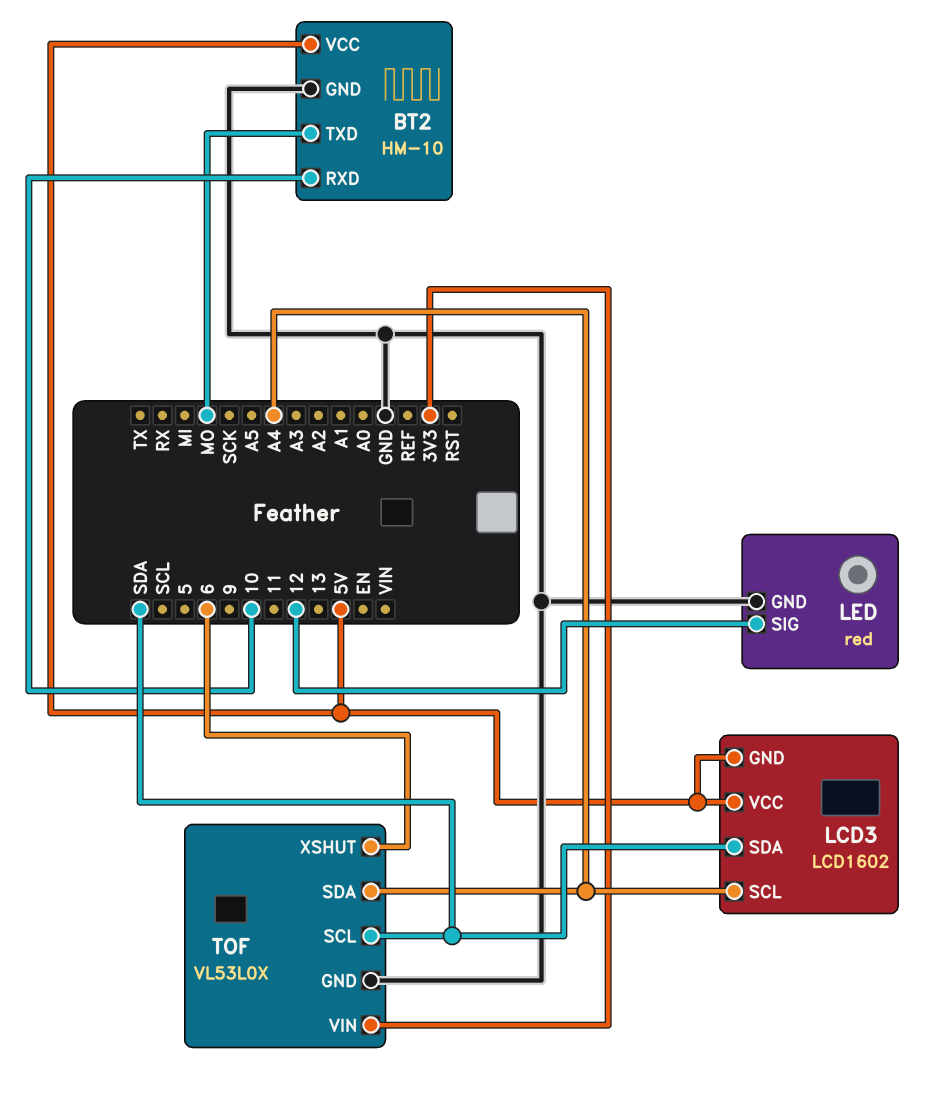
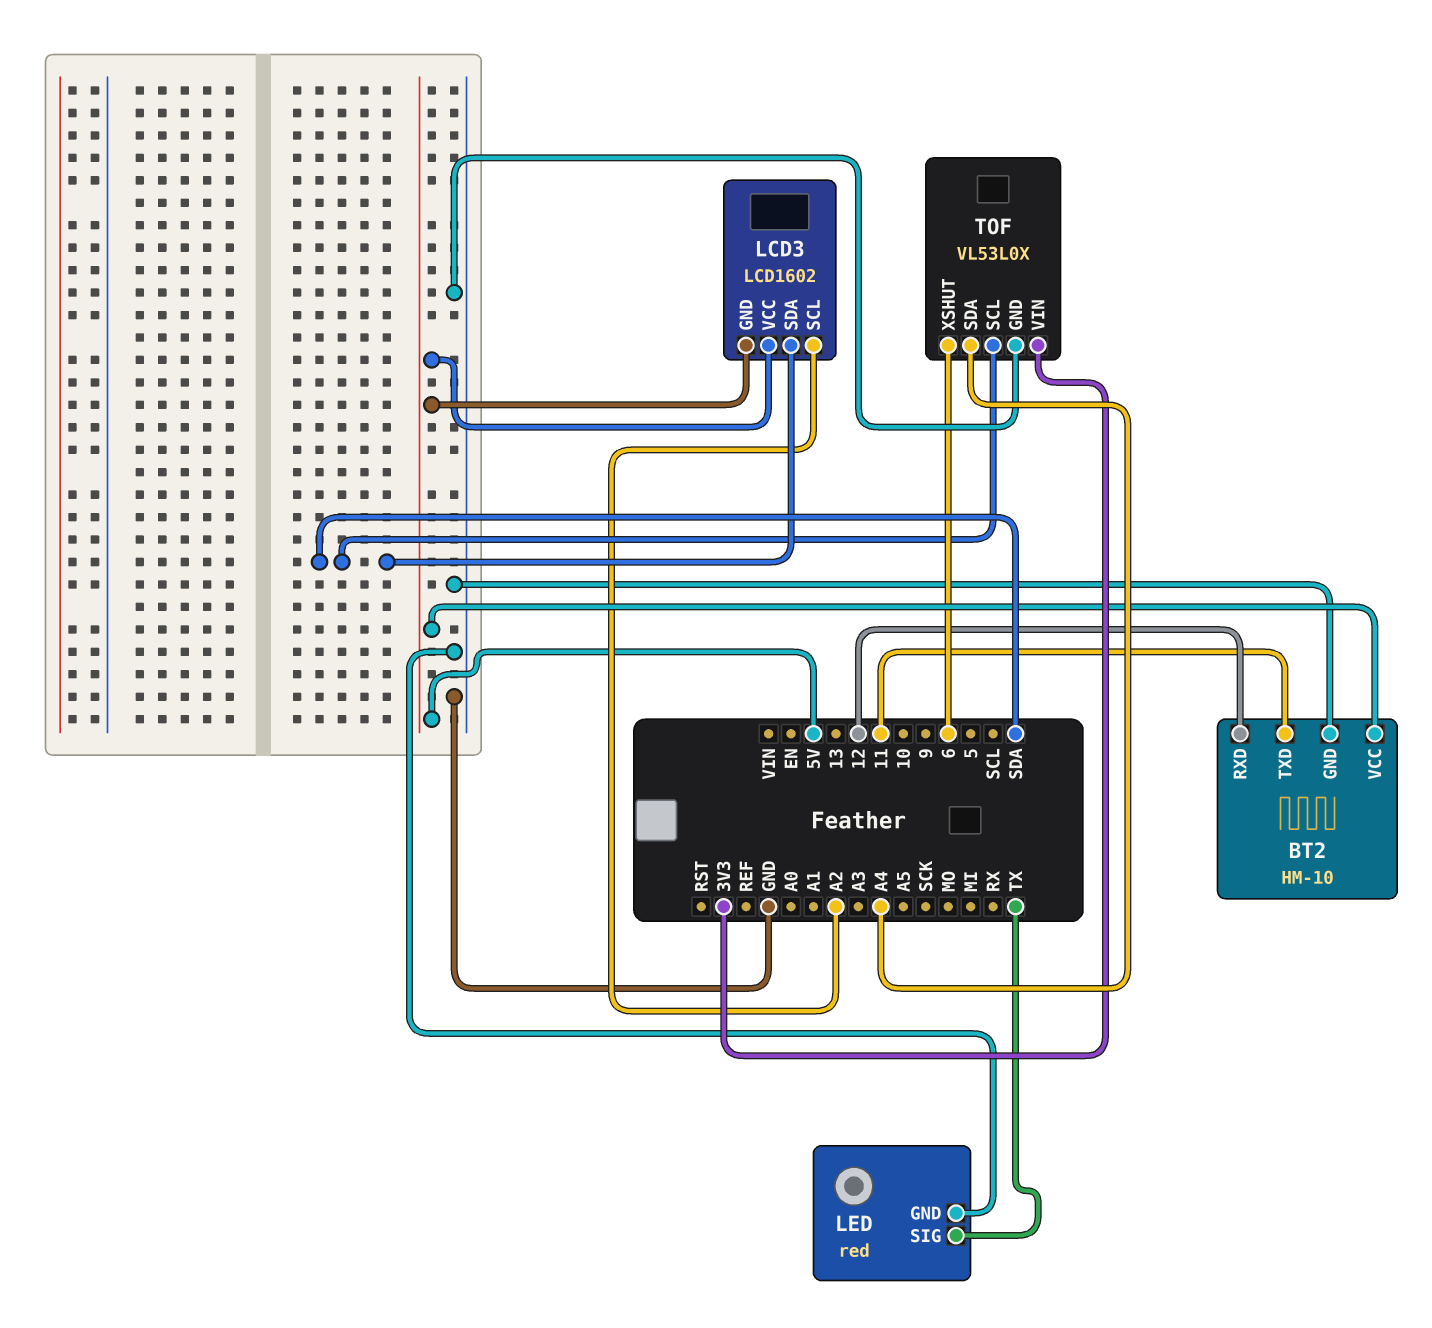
BT2 pin RXD: 10 -> 12
BT2 pin TXD: MO -> 11
LCD3 pin SCL: A4 -> A2
LED pin SIG: 12 -> TX

